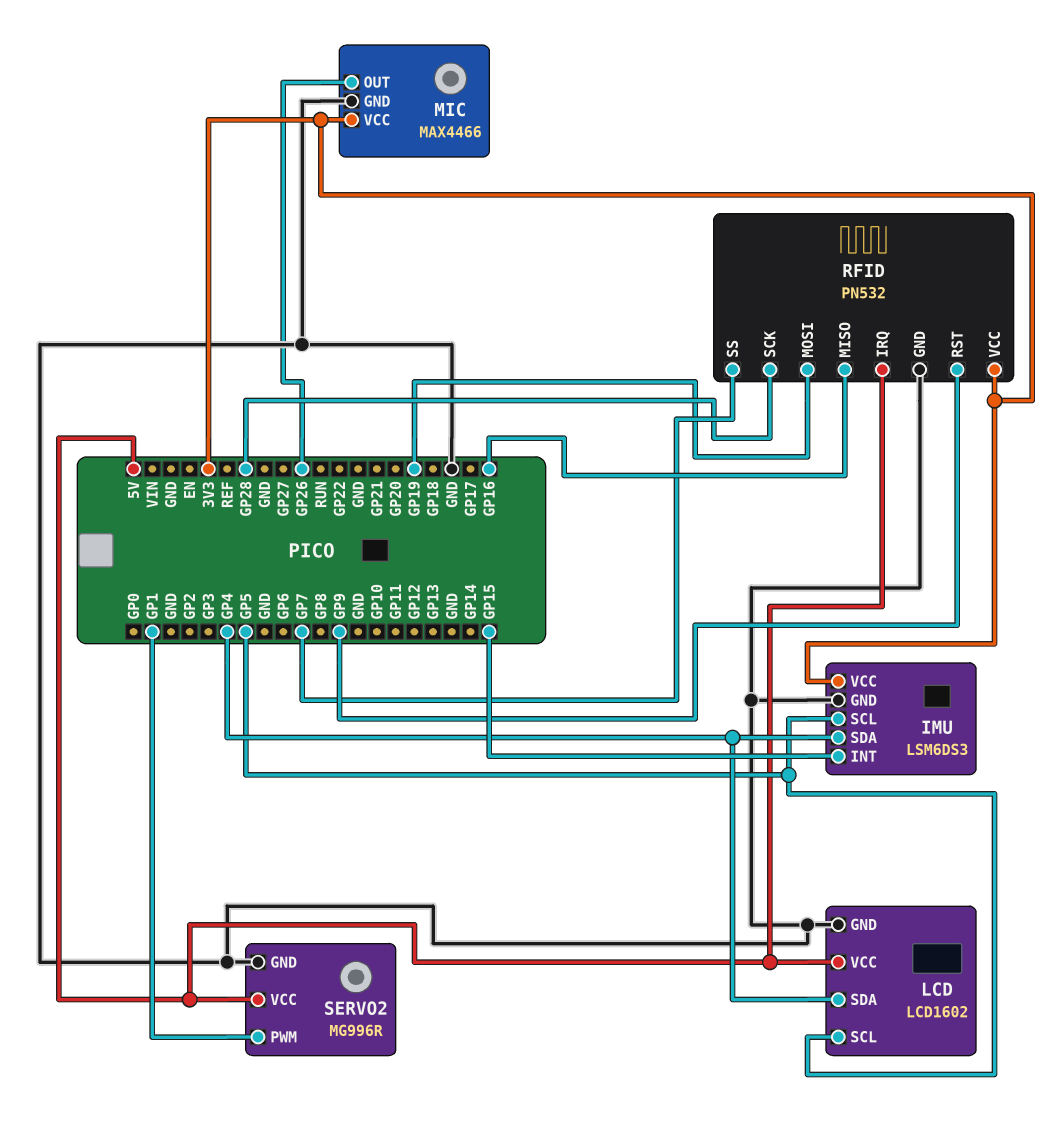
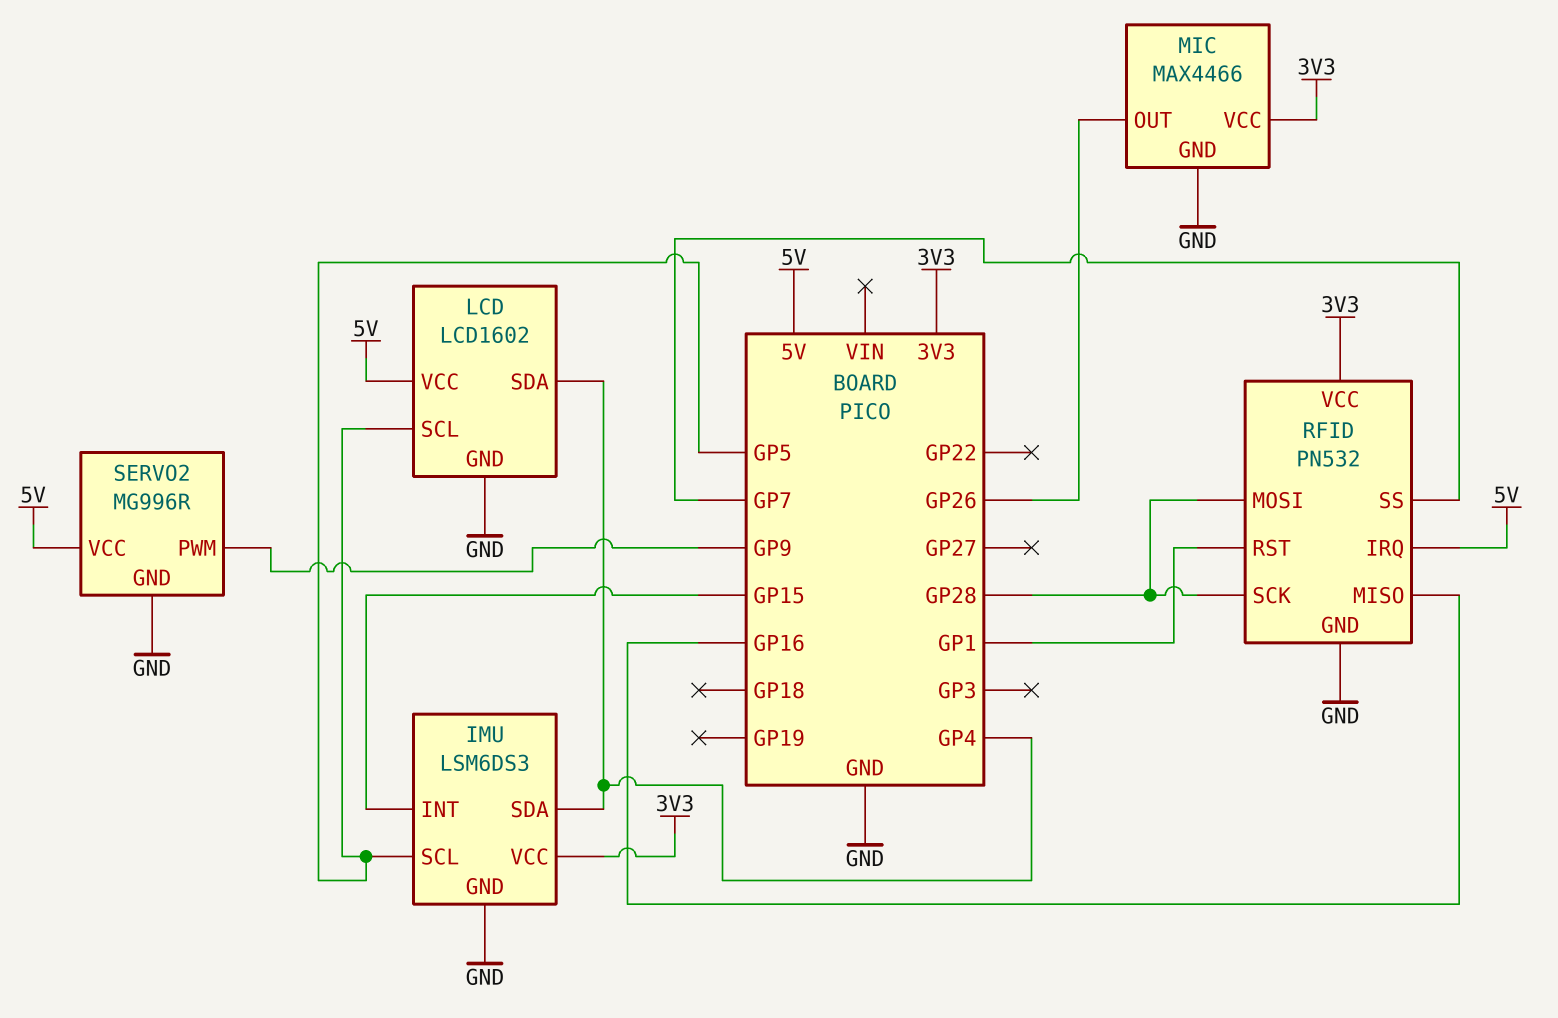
RFID pin MOSI: GP19 -> GP28
RFID pin RST: GP9 -> GP1
SERVO2 pin PWM: GP1 -> GP9

